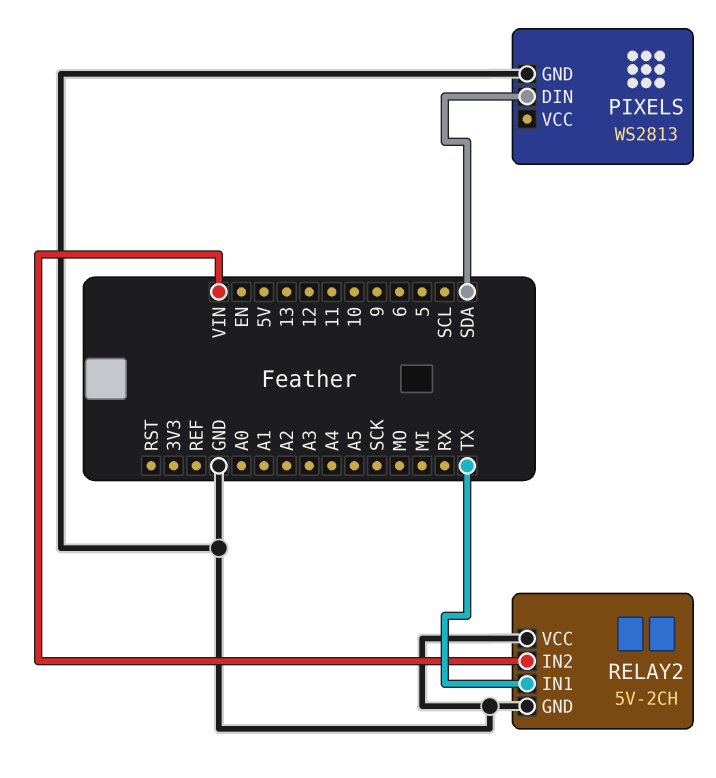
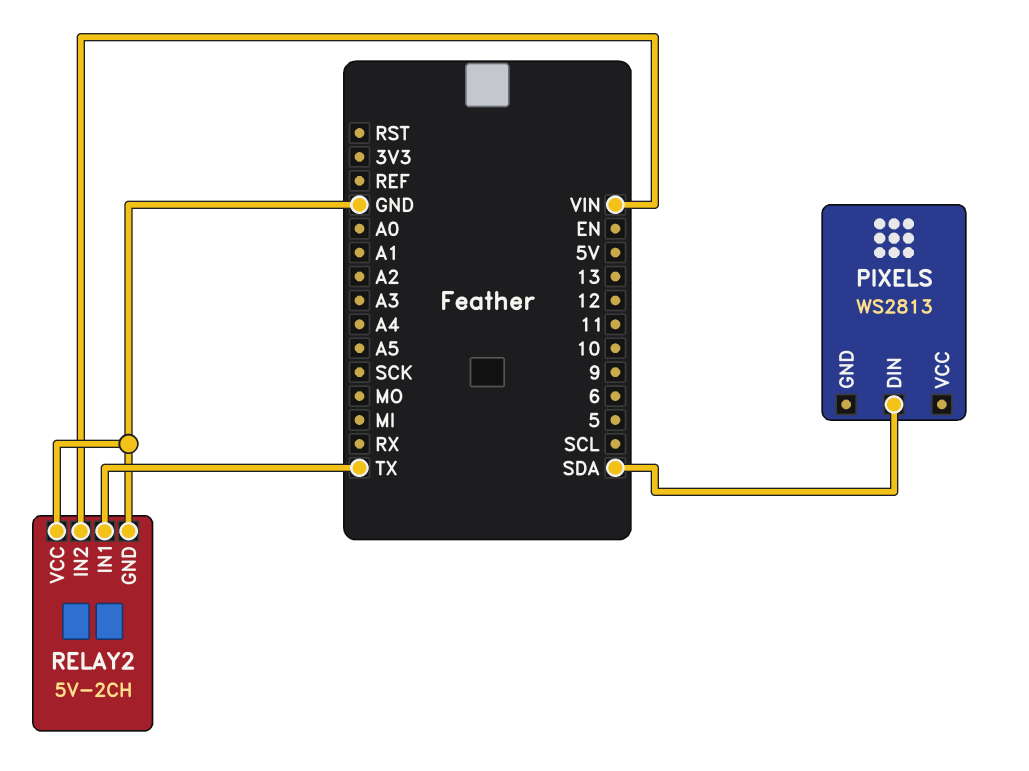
PIXELS pin GND: GND -> none

